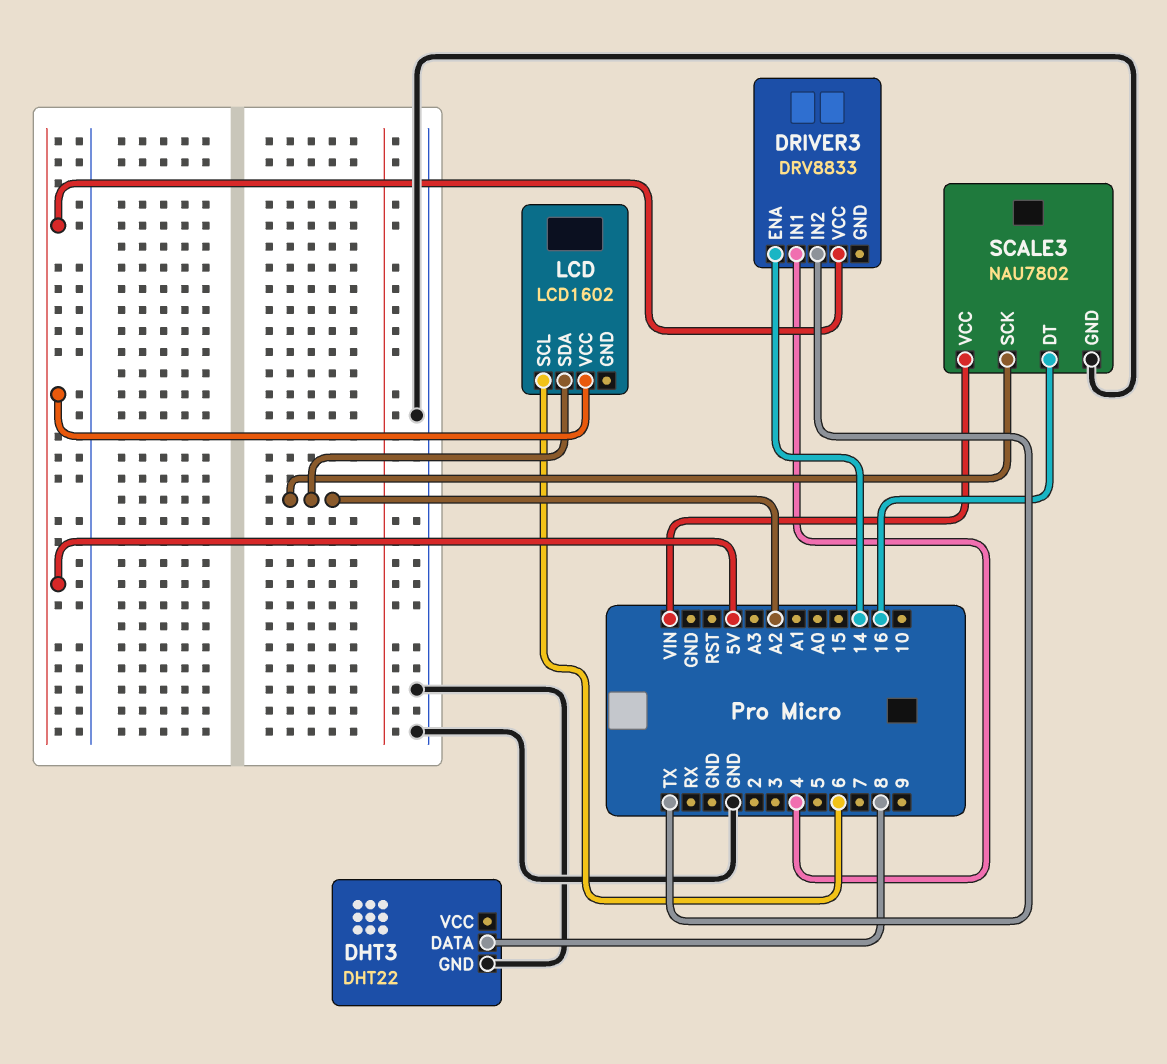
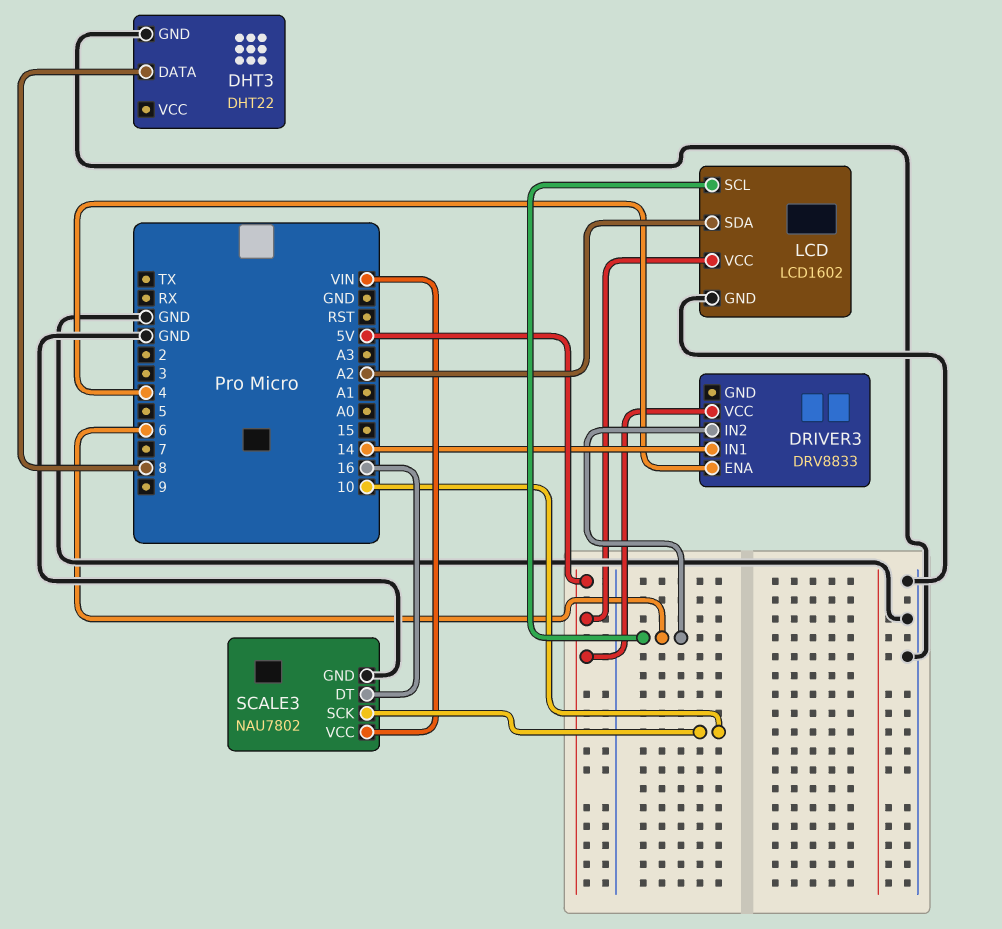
DRIVER3 pin ENA: 14 -> 4
DRIVER3 pin IN1: 4 -> 14
DRIVER3 pin IN2: TX -> 6
LCD pin GND: none -> GND
SCALE3 pin SCK: A2 -> 10

